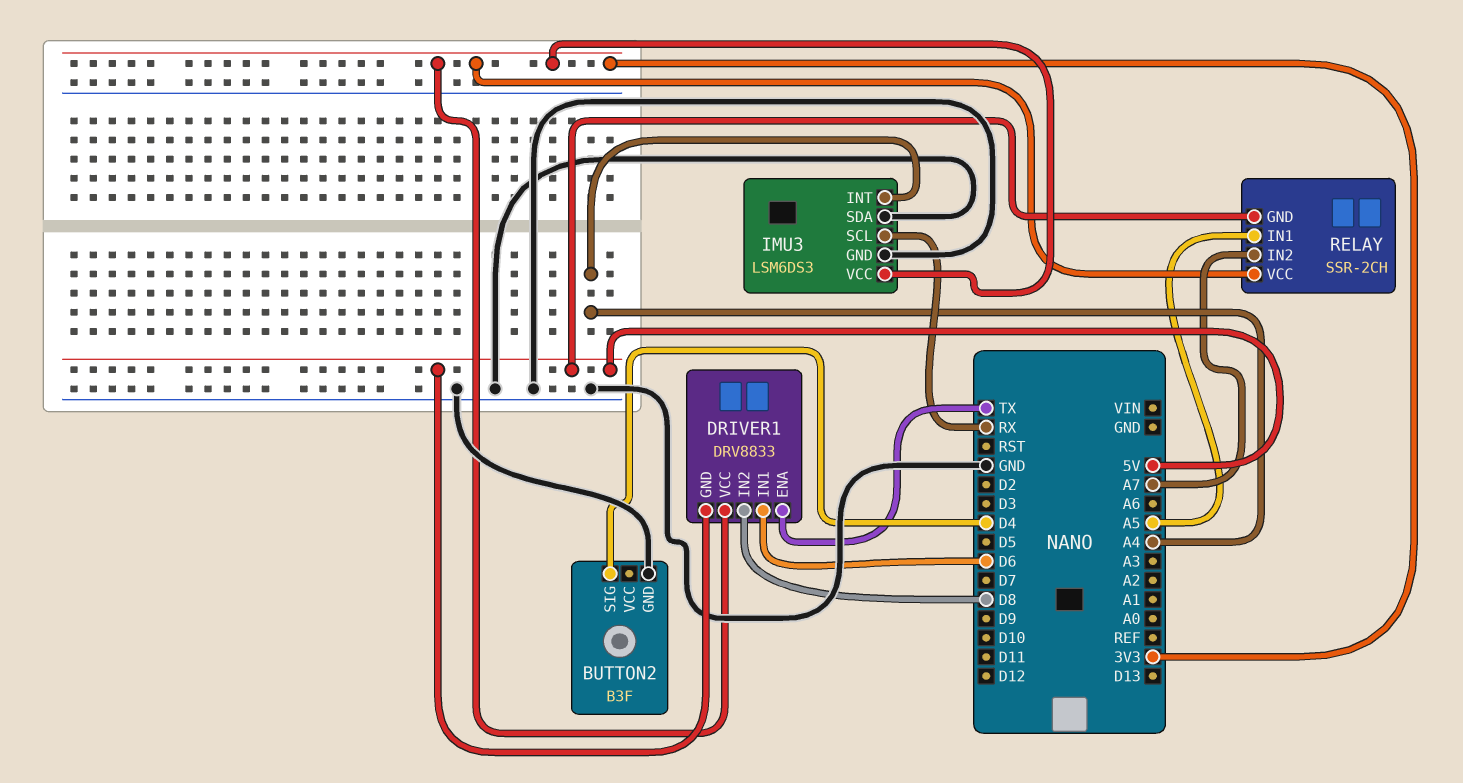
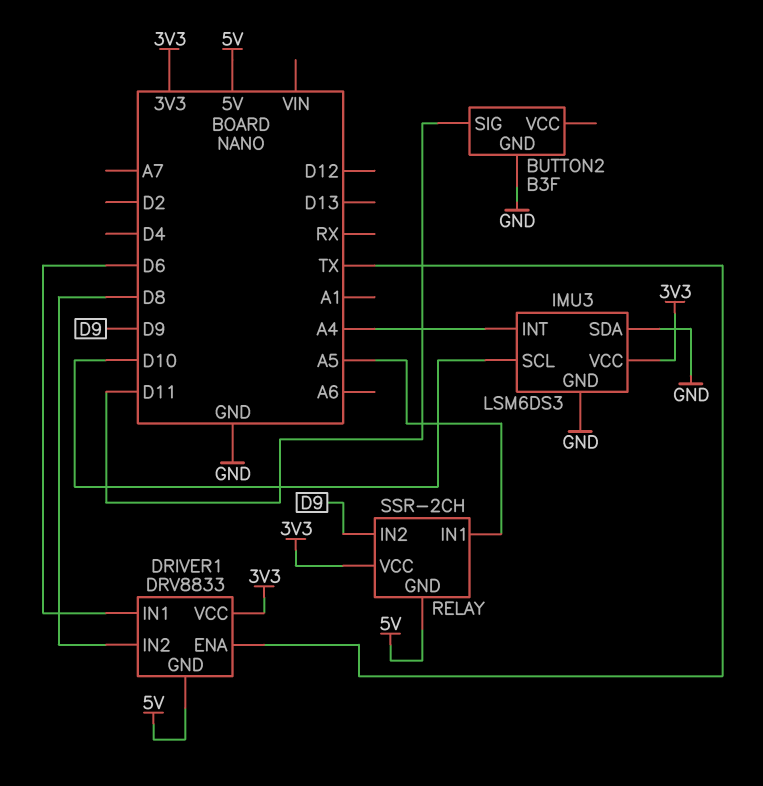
BUTTON2 pin SIG: D4 -> D11
IMU3 pin SCL: RX -> D10
RELAY pin IN2: A7 -> D9

